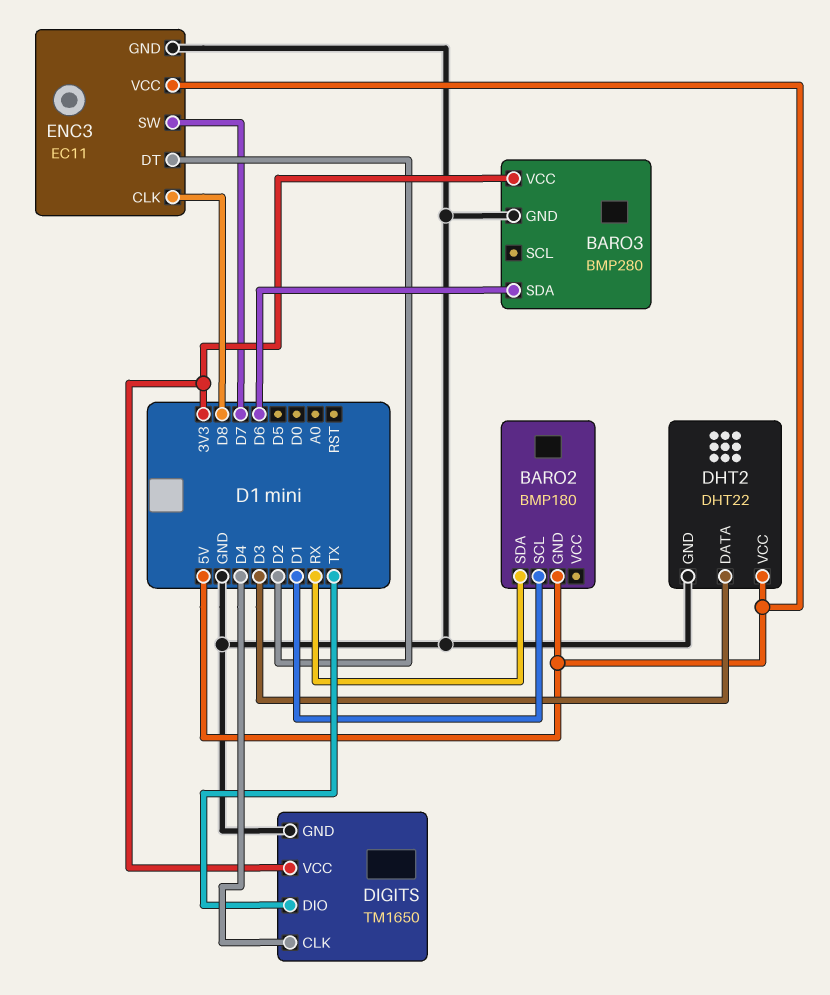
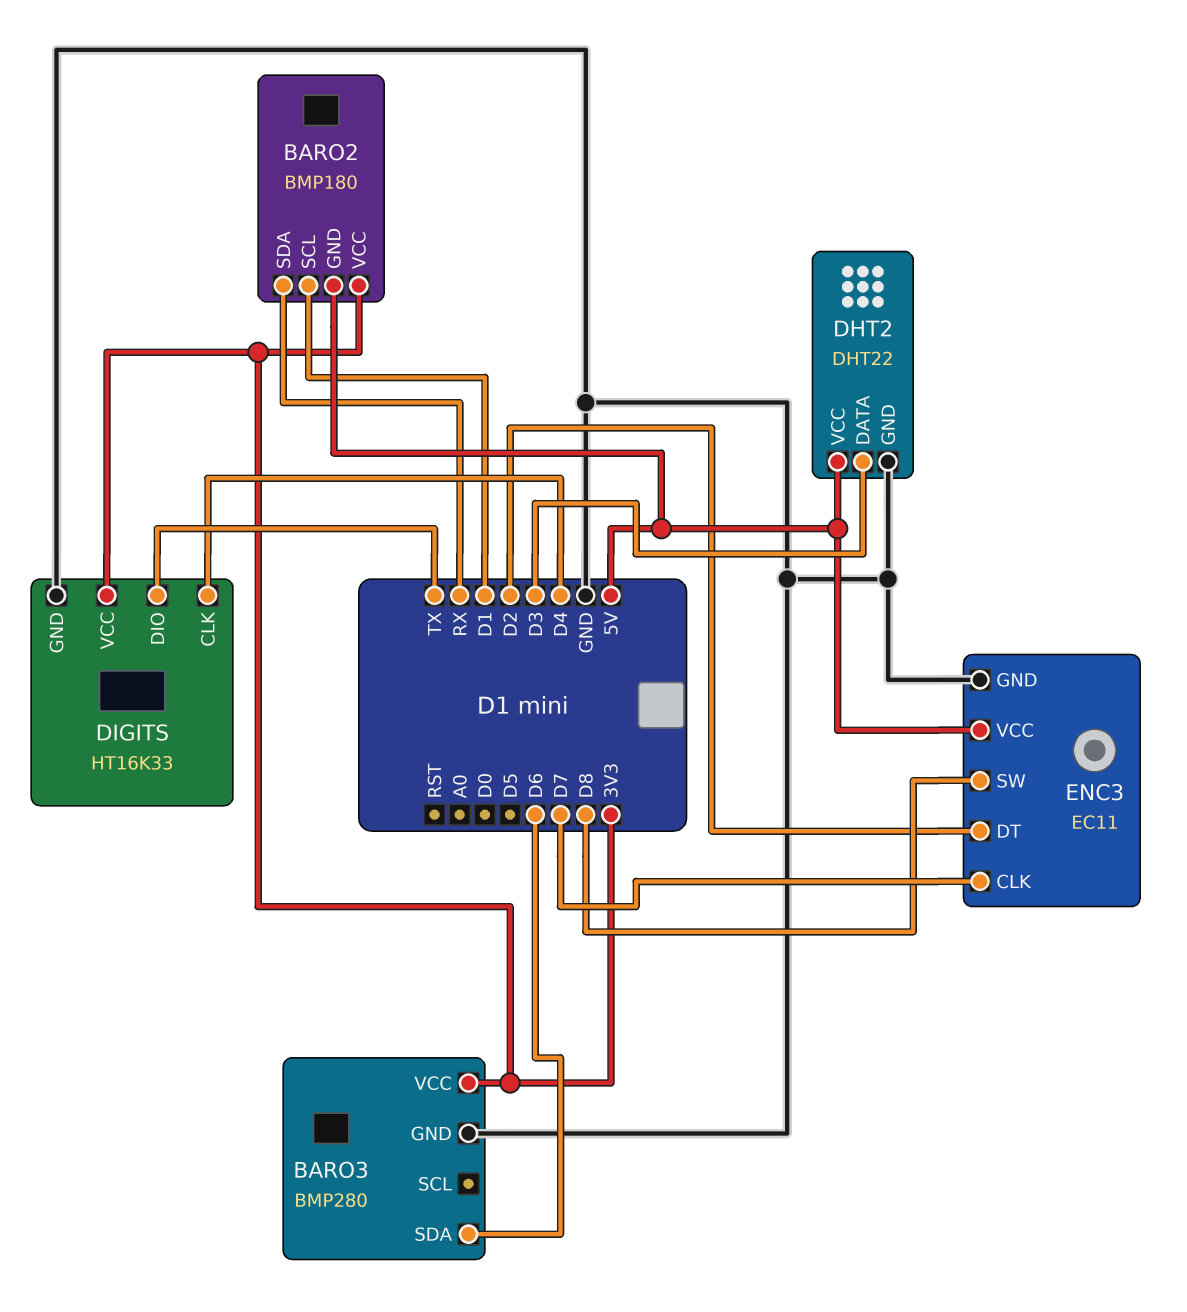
BARO2 pin VCC: none -> 3V3
DIGITS: TM1650 -> HT16K33
ENC3 pin CLK: D8 -> D7
ENC3 pin SW: D7 -> D8

